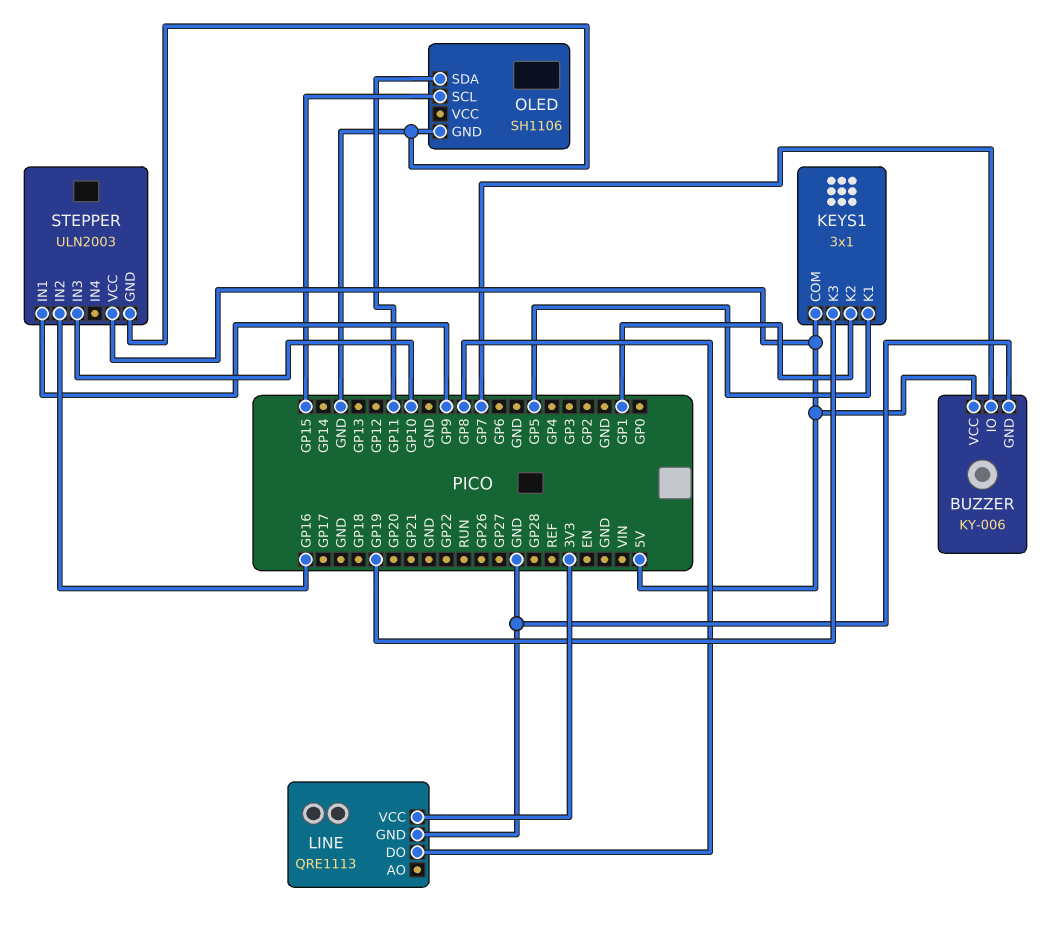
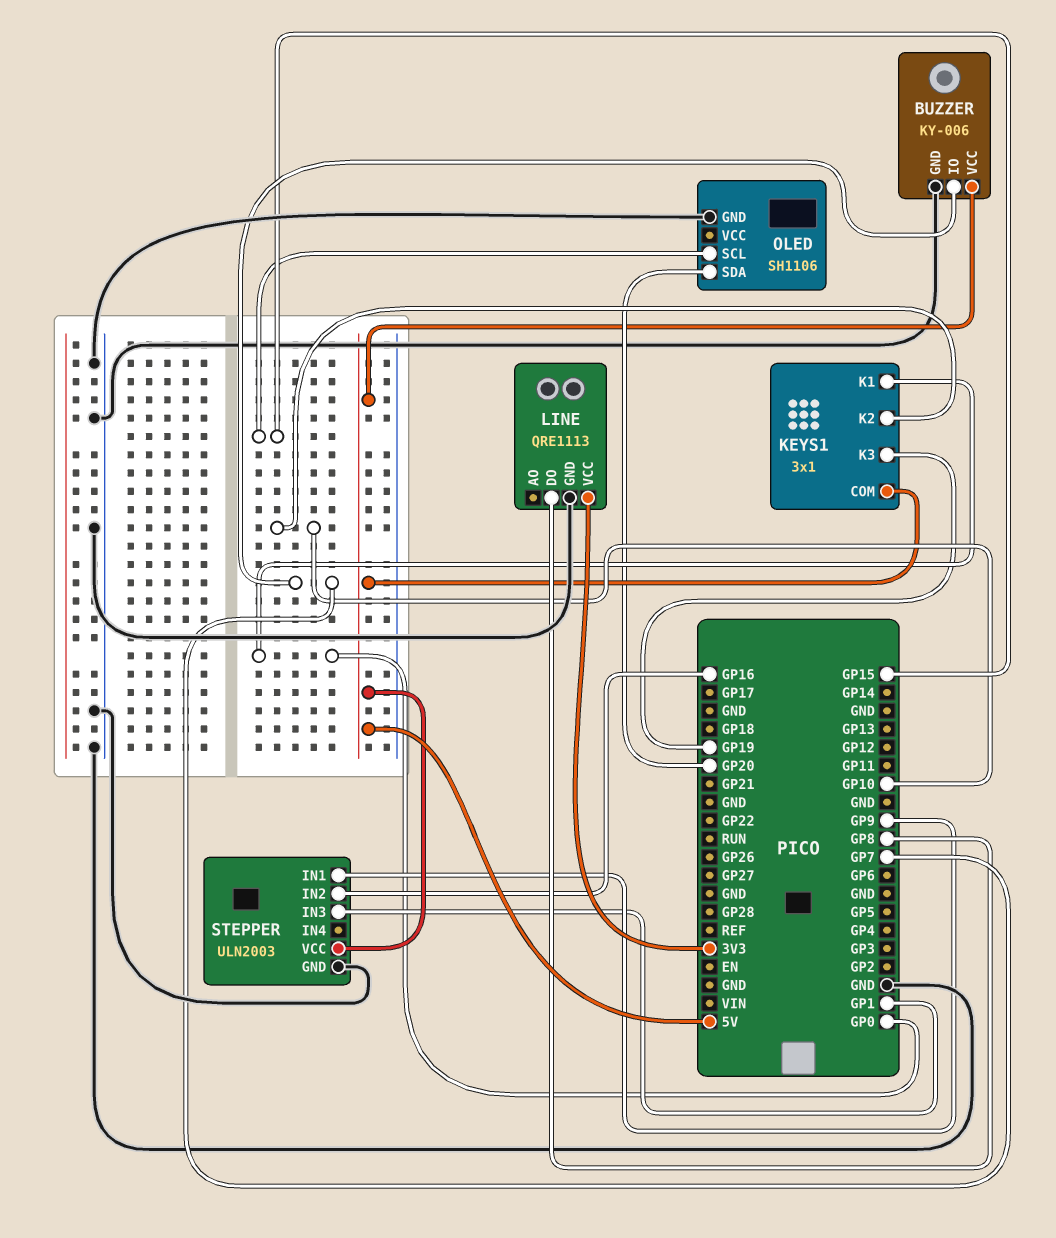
KEYS1 pin K1: GP5 -> GP0
KEYS1 pin K2: GP1 -> GP10
OLED pin SDA: GP11 -> GP20
STEPPER pin IN3: GP10 -> GP1

